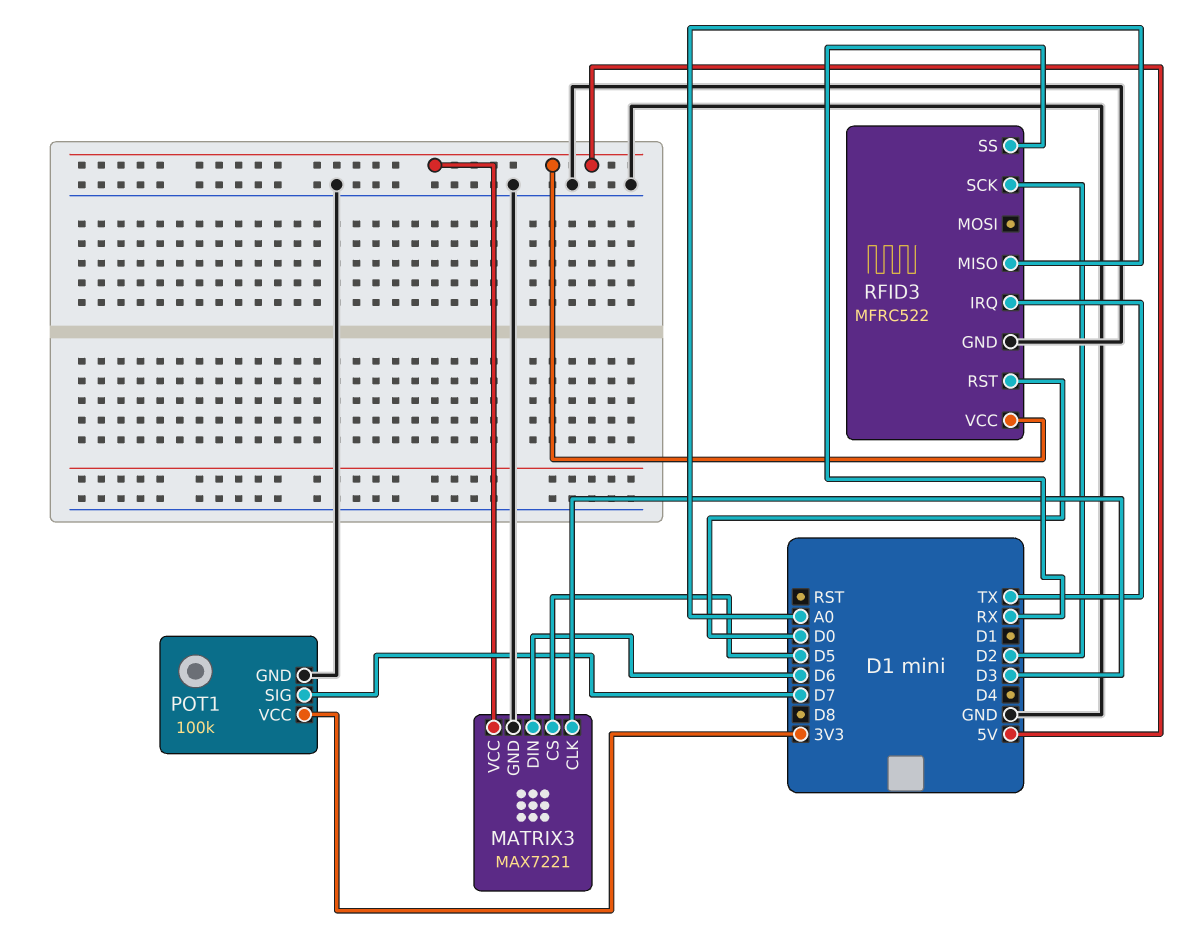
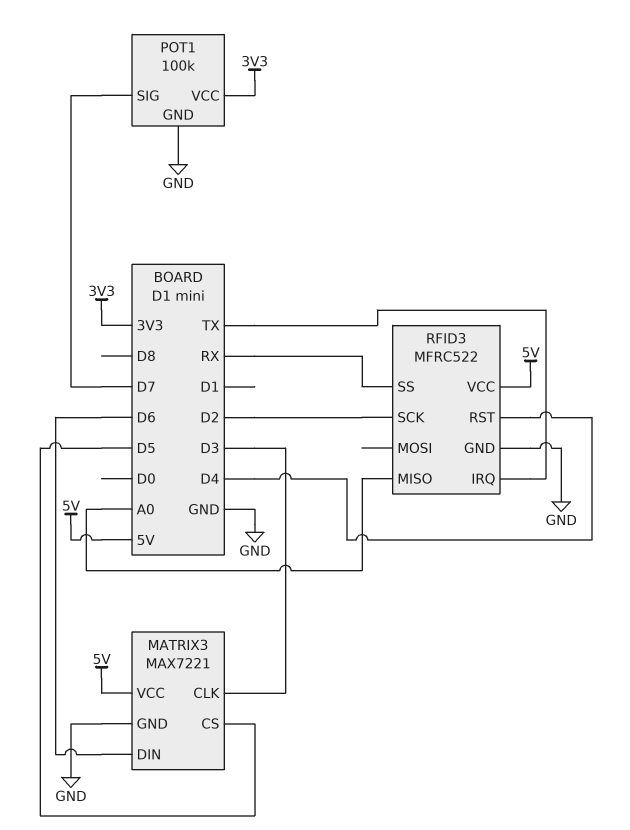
RFID3 pin RST: D0 -> D4

